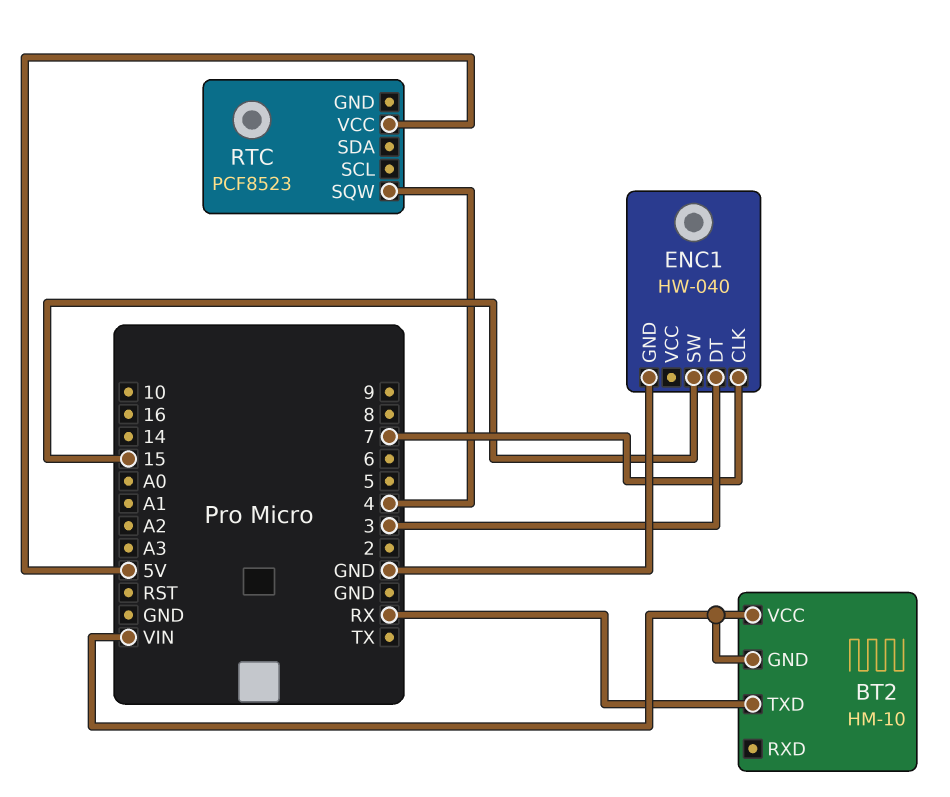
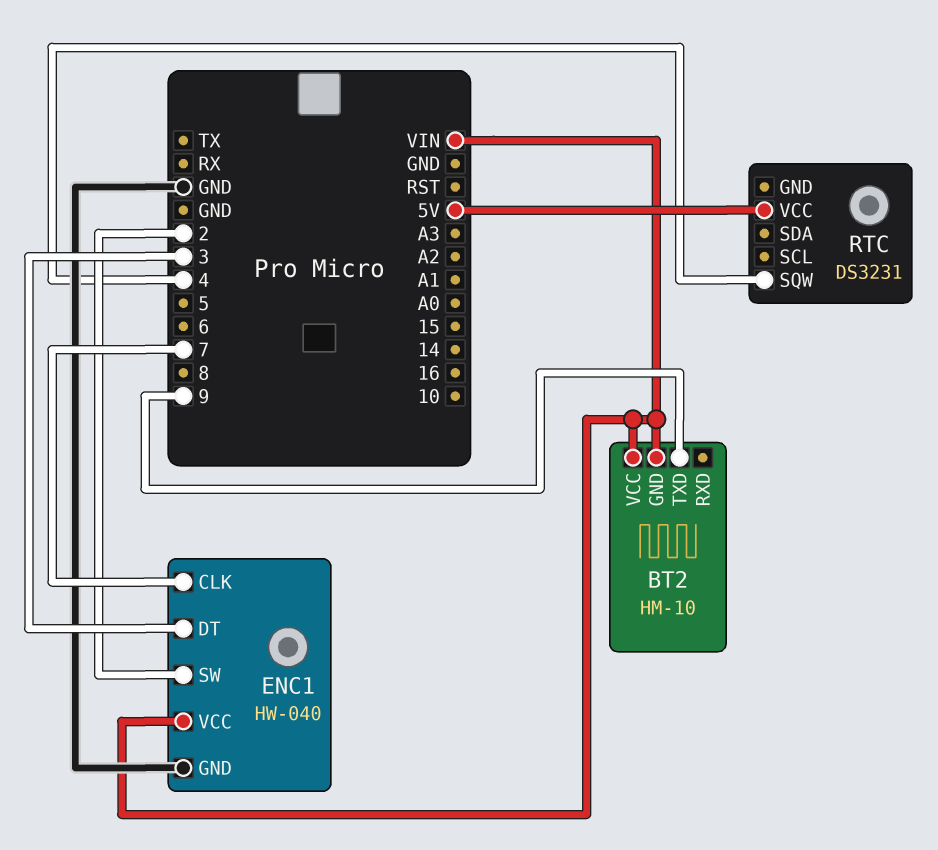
BT2 pin TXD: RX -> 9
ENC1 pin SW: 15 -> 2
ENC1 pin VCC: none -> VIN
RTC: PCF8523 -> DS3231

